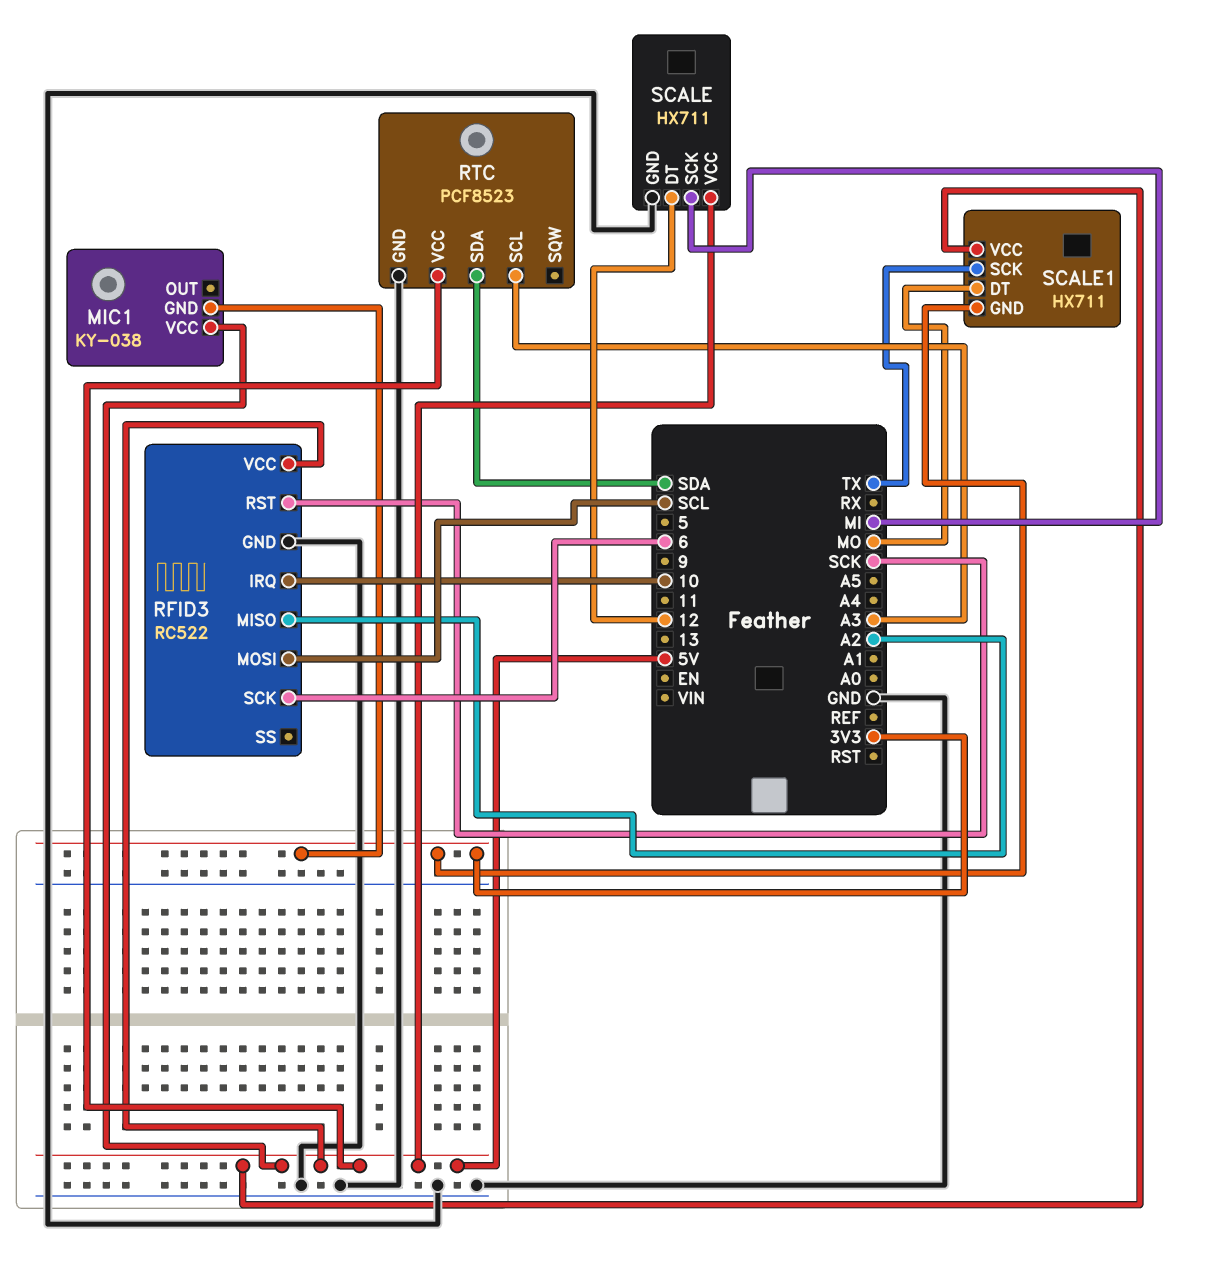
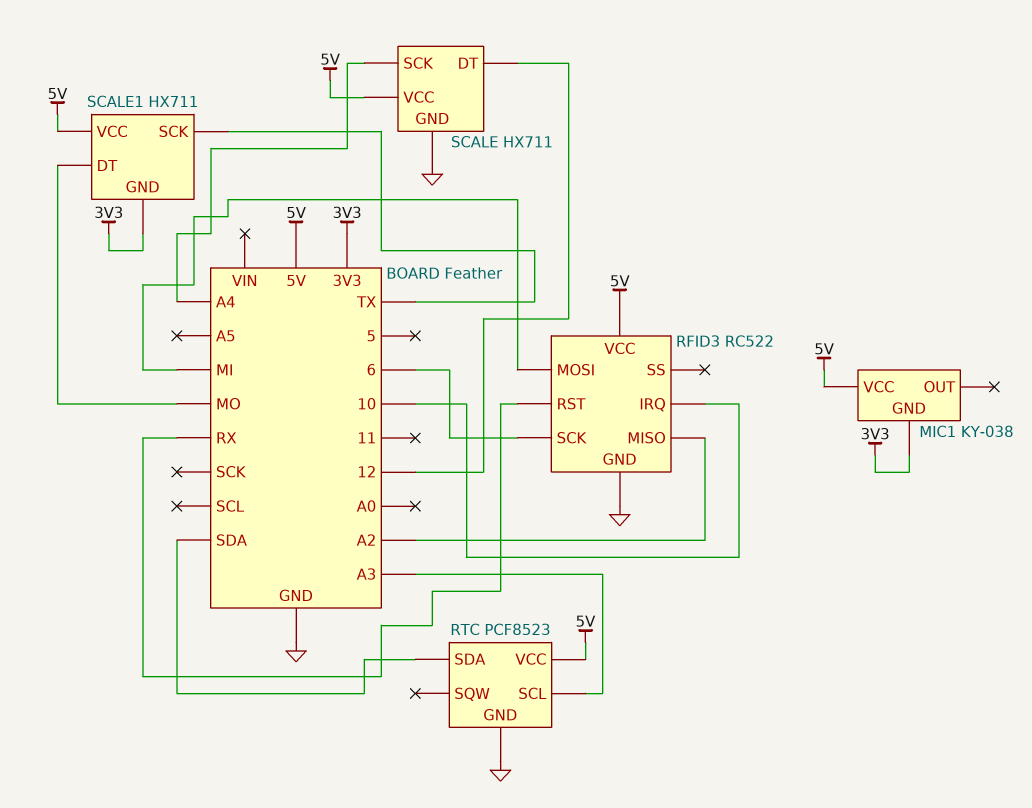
RFID3 pin MOSI: SCL -> MI
RFID3 pin RST: SCK -> RX
SCALE pin SCK: MI -> A4

